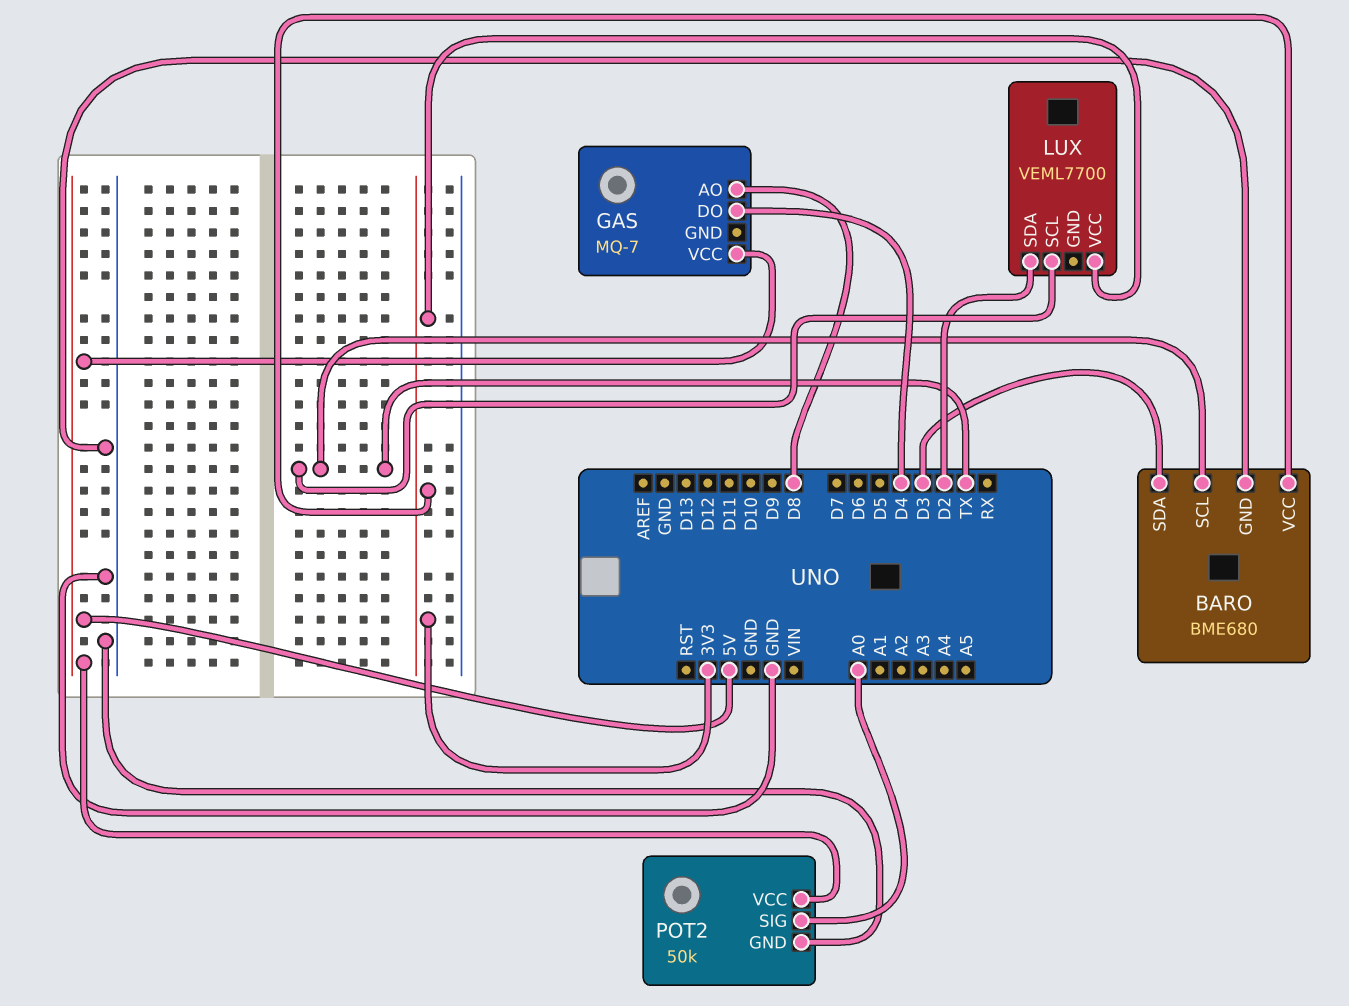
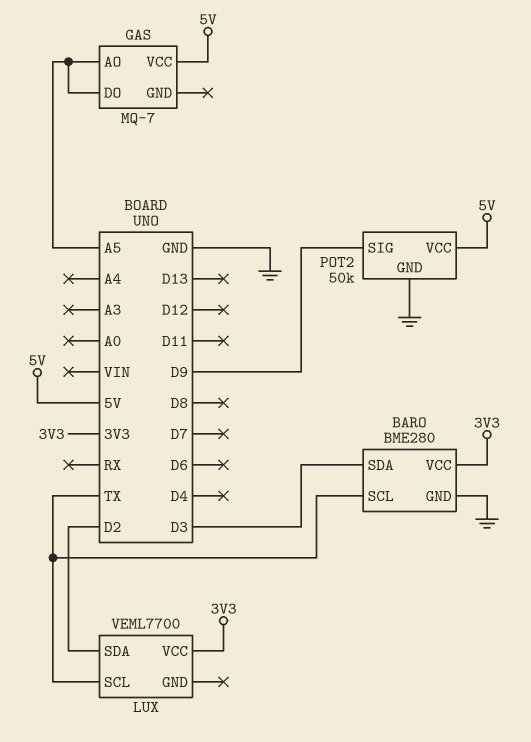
BARO: BME680 -> BME280
GAS pin AO: D8 -> A5
GAS pin DO: D4 -> A5
POT2 pin SIG: A0 -> D9

